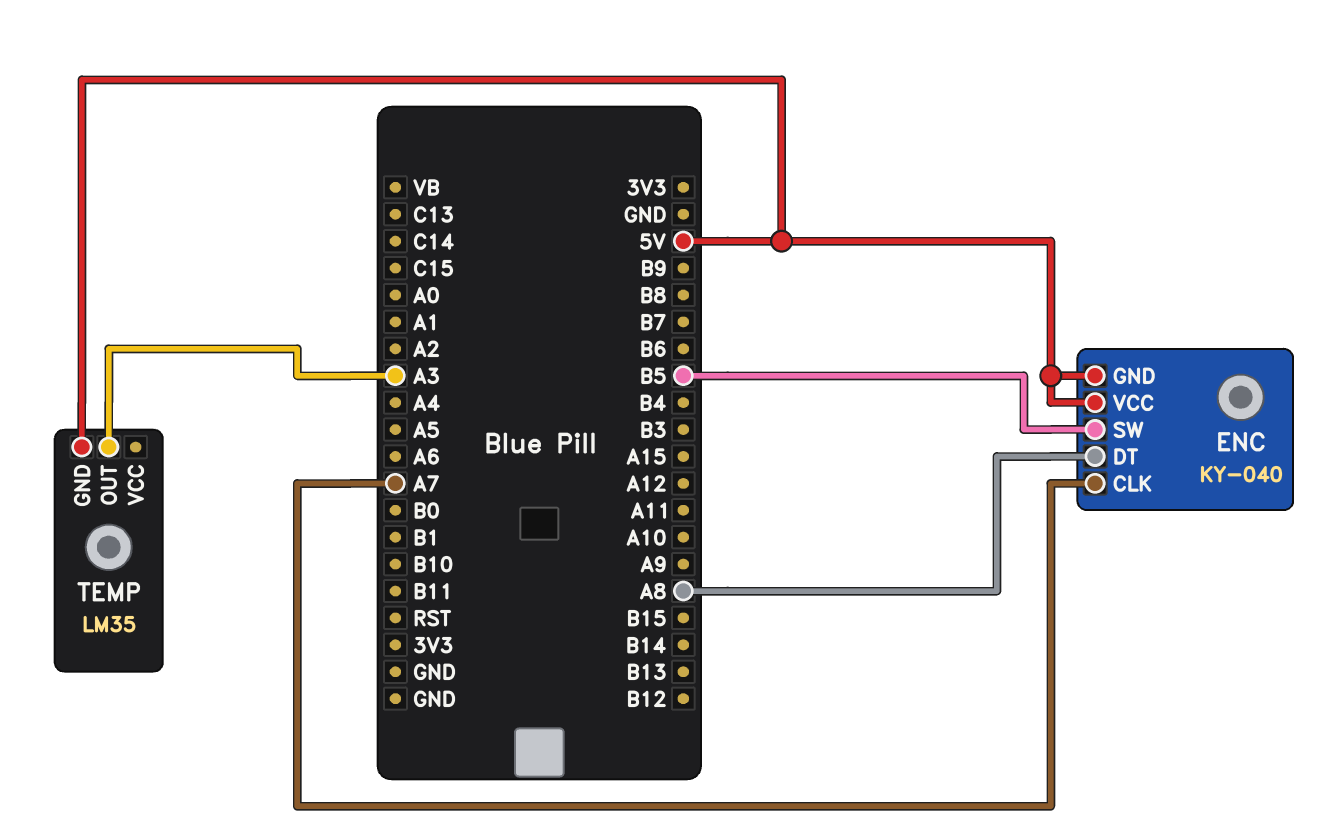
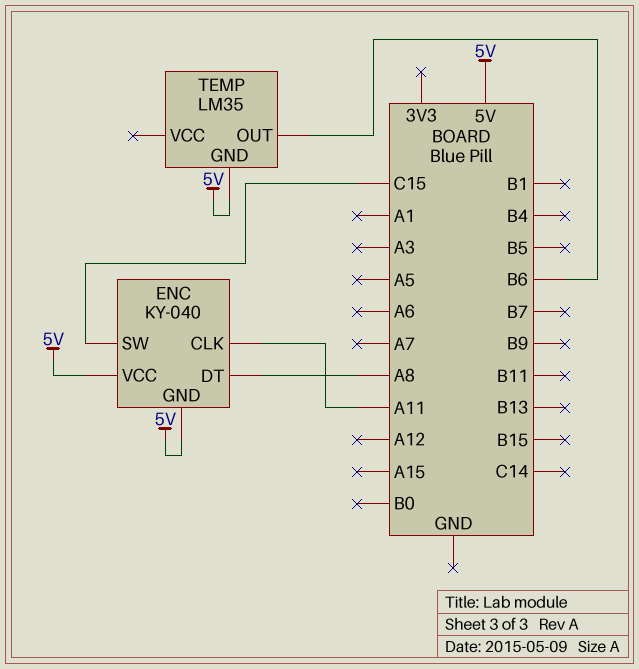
ENC pin CLK: A7 -> A11
ENC pin SW: B5 -> C15
TEMP pin OUT: A3 -> B6

